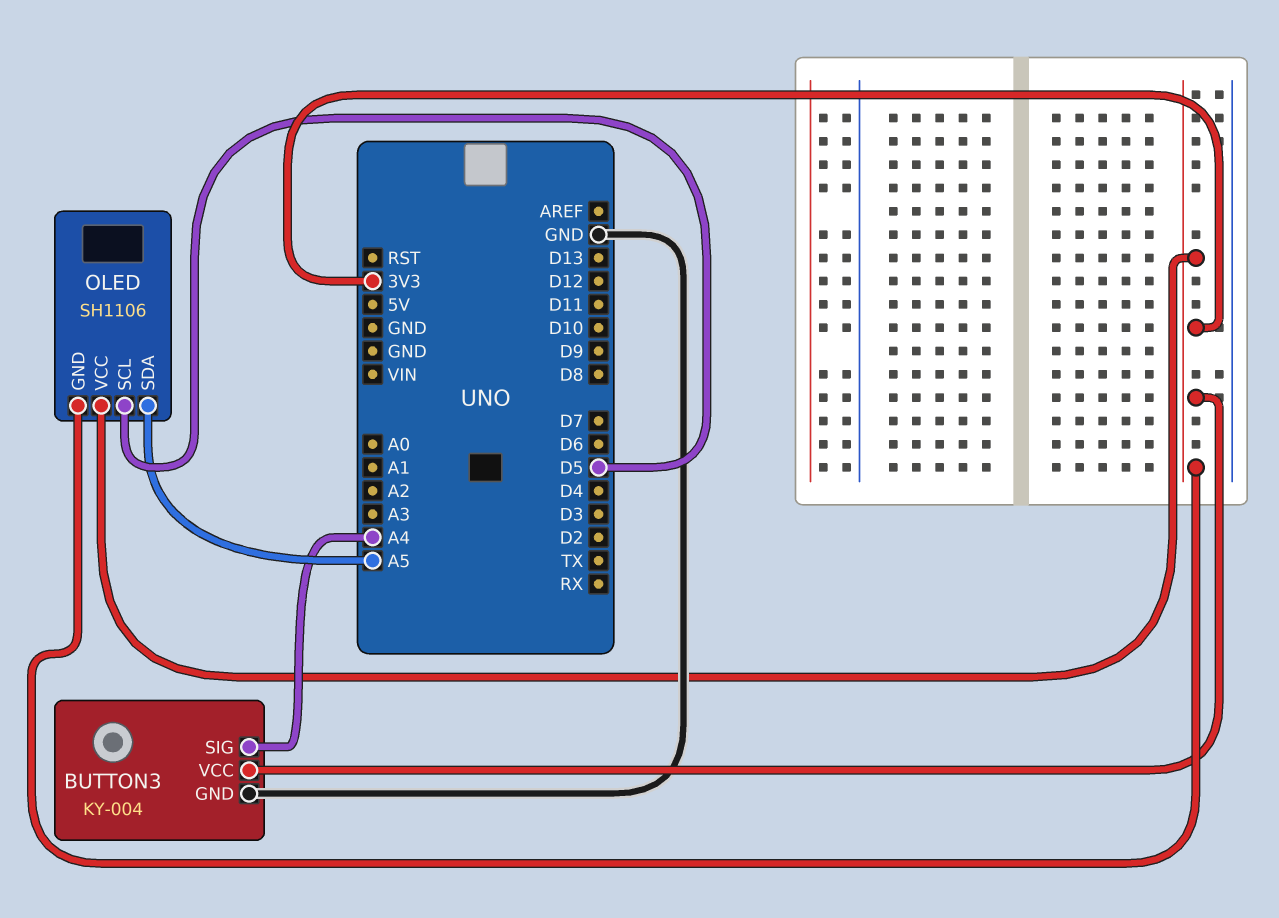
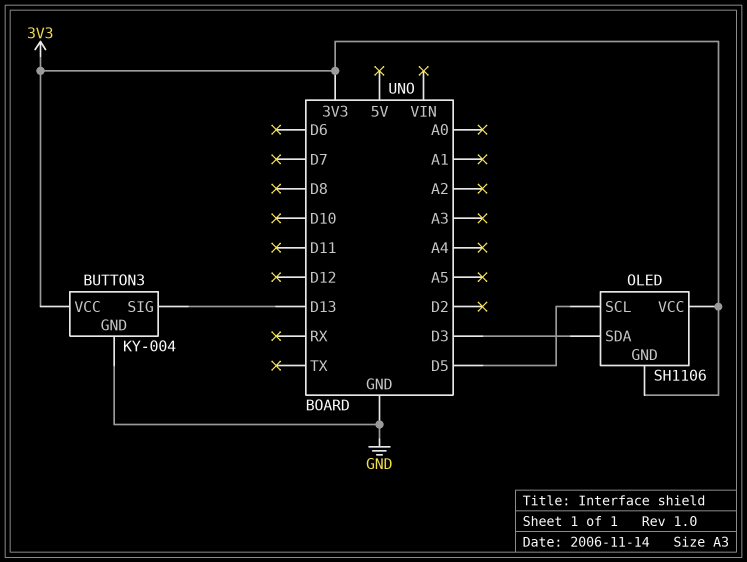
BUTTON3 pin SIG: A4 -> D13
OLED pin SDA: A5 -> D3

